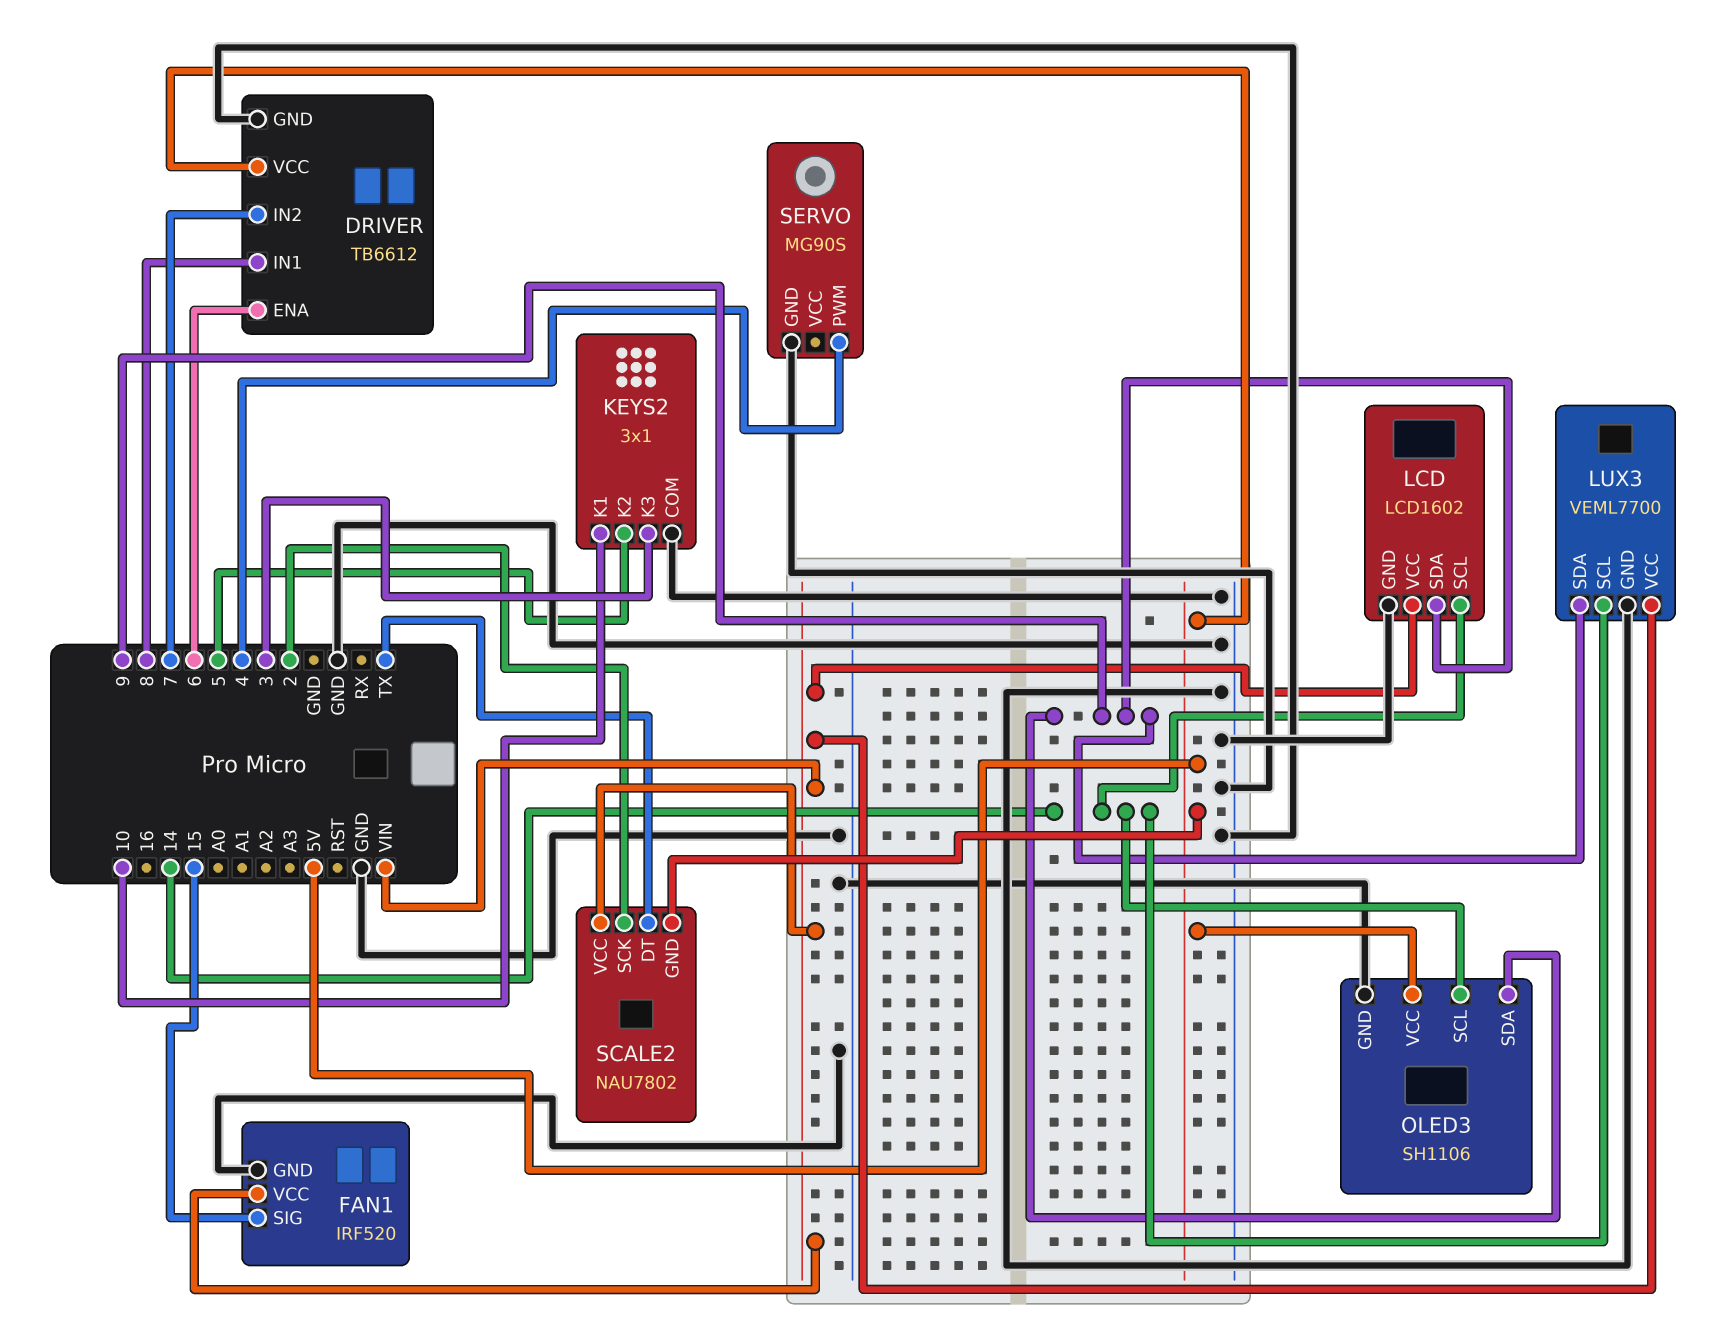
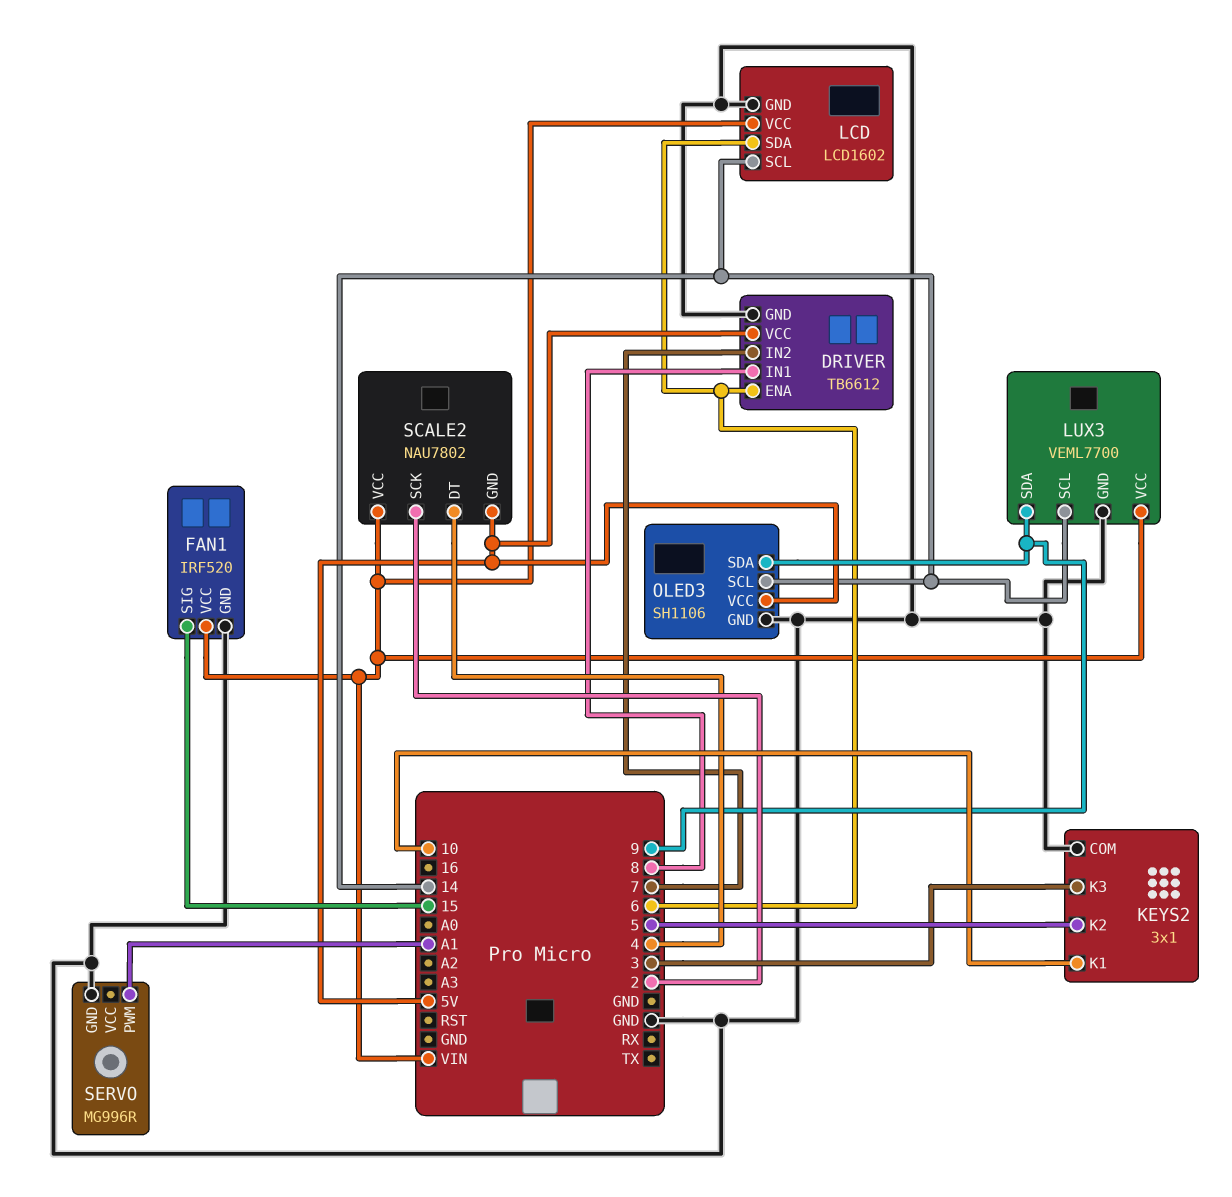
LCD pin SDA: 9 -> 6
SCALE2 pin DT: TX -> 4
SERVO: MG90S -> MG996R
SERVO pin PWM: 4 -> A1

